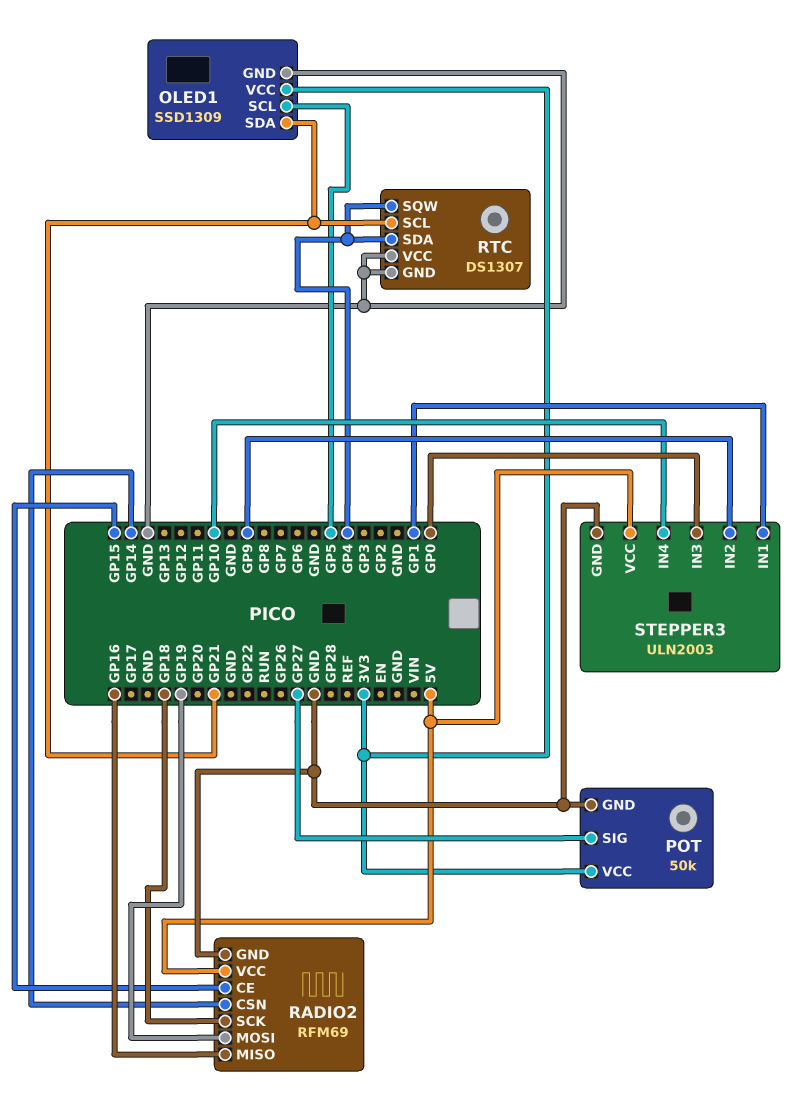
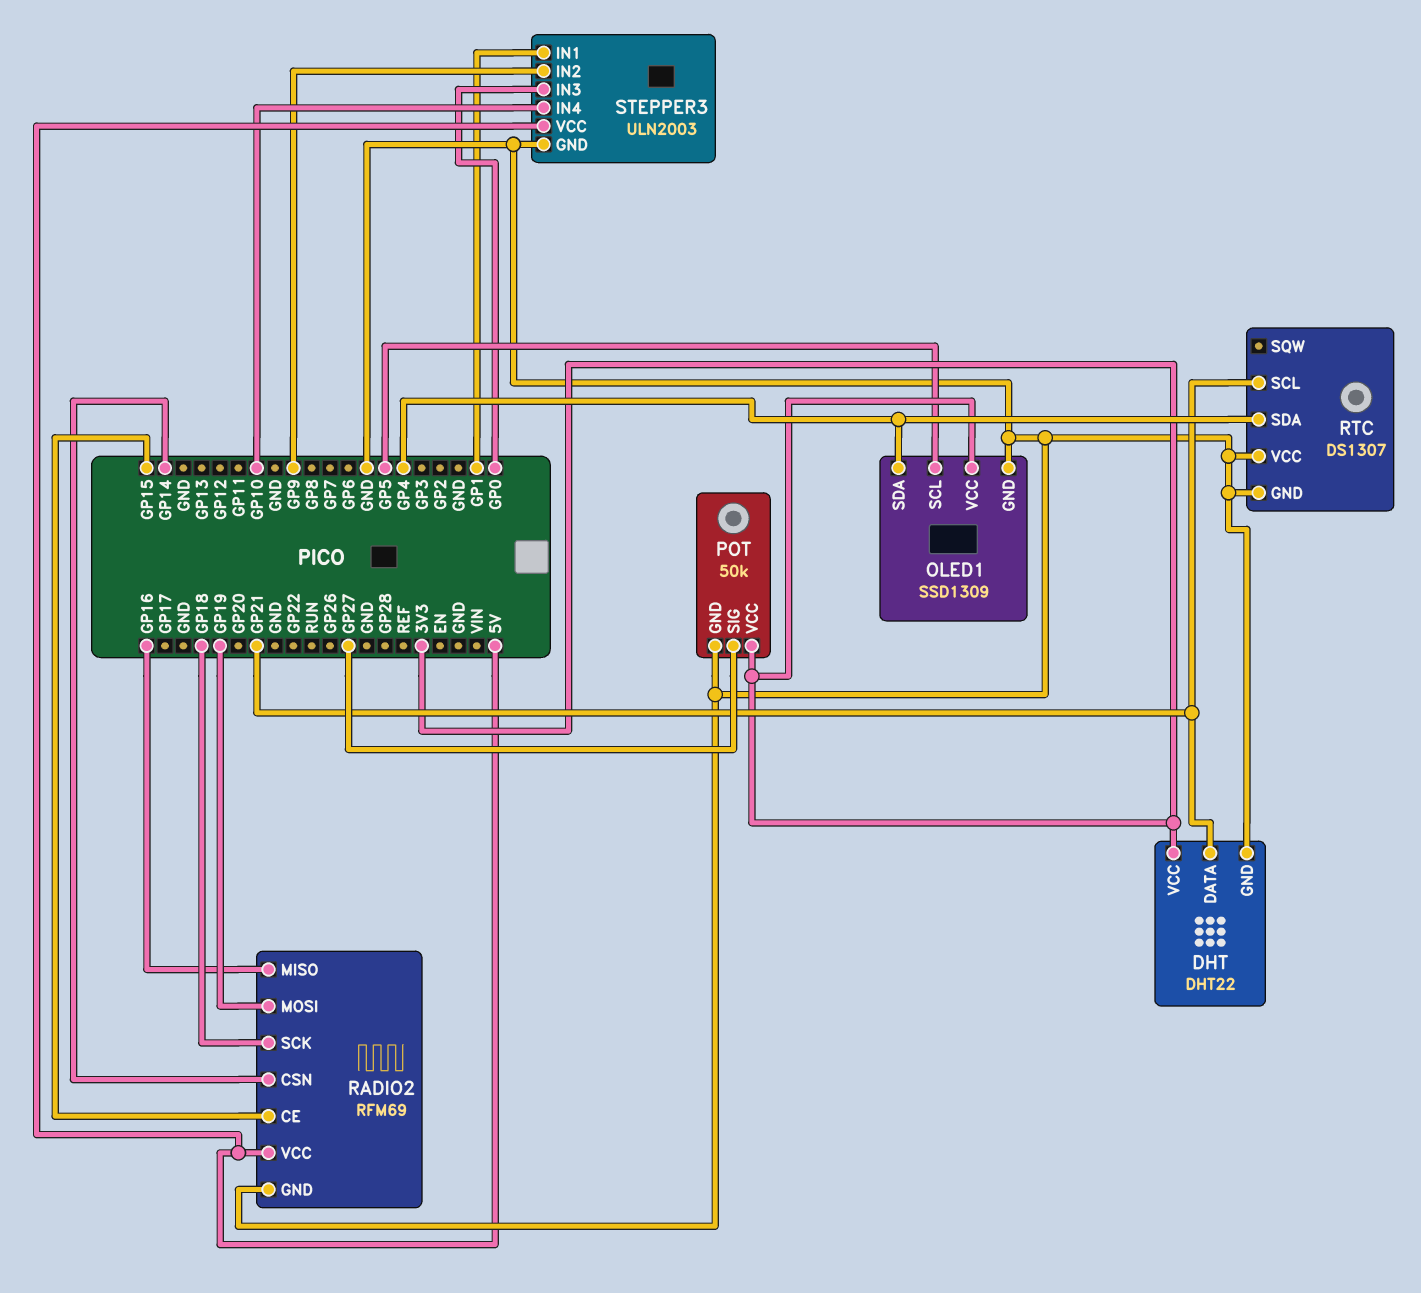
DHT: none -> DHT22
DHT pin DATA: none -> GP21
DHT pin GND: none -> GND
DHT pin VCC: none -> 3V3
OLED1 pin SDA: GP21 -> GP4
RTC pin SQW: GP4 -> none

